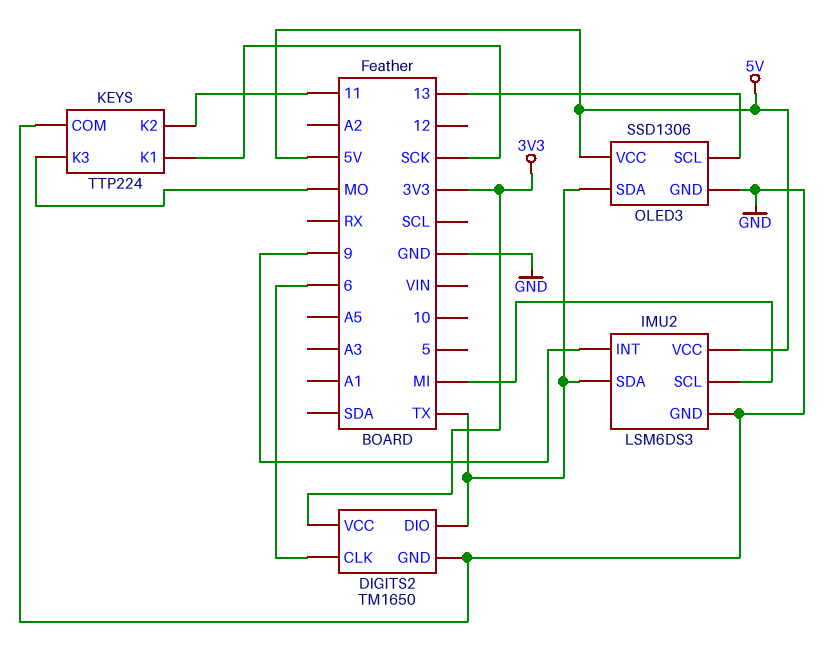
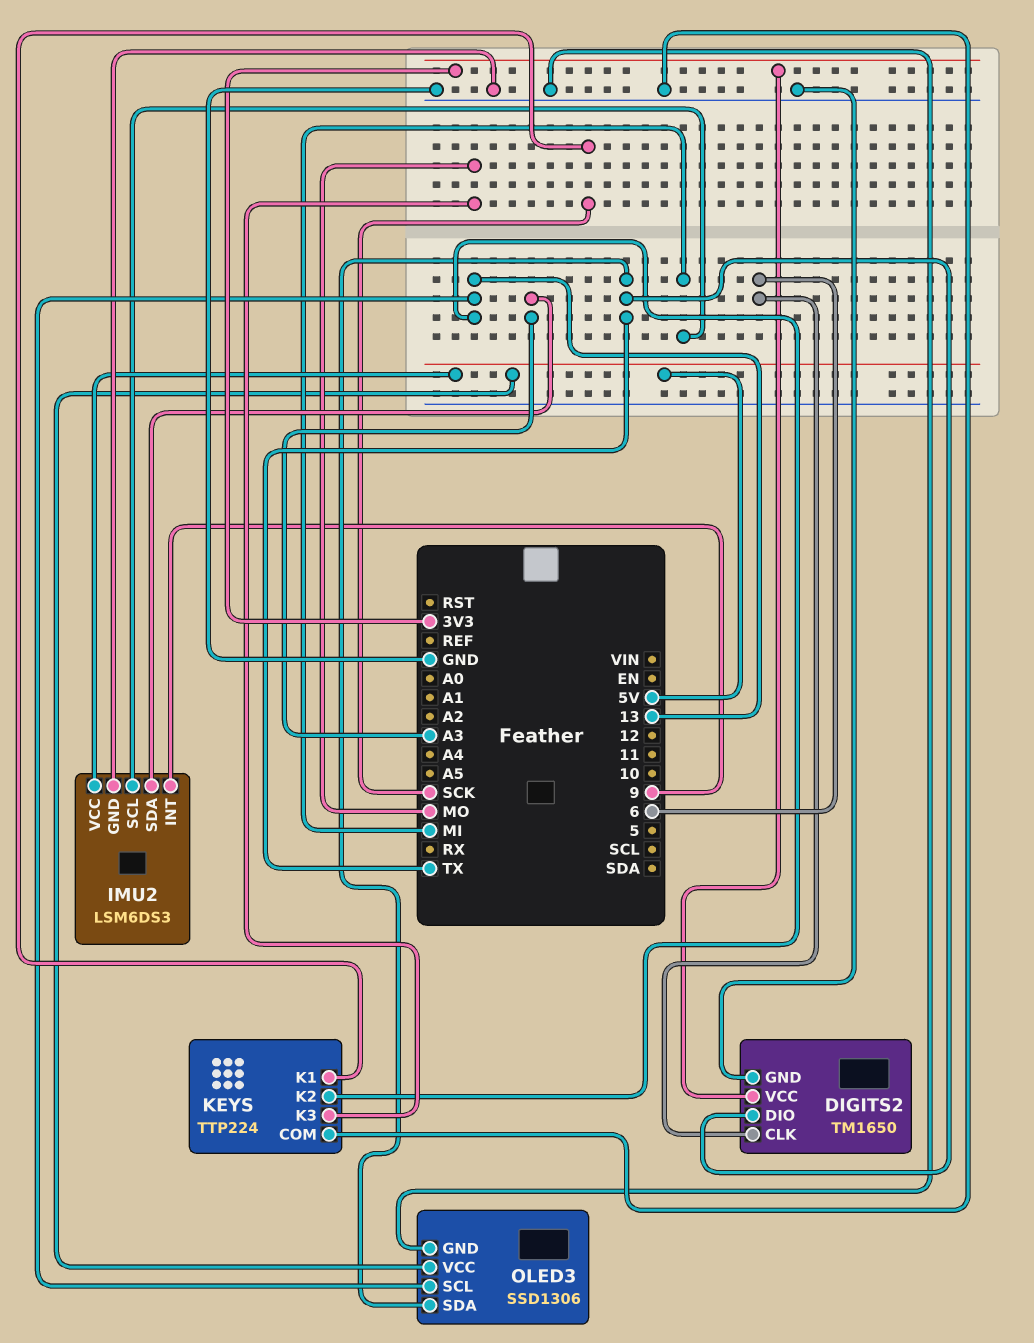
IMU2 pin SDA: TX -> A3
KEYS pin K2: 11 -> 13

